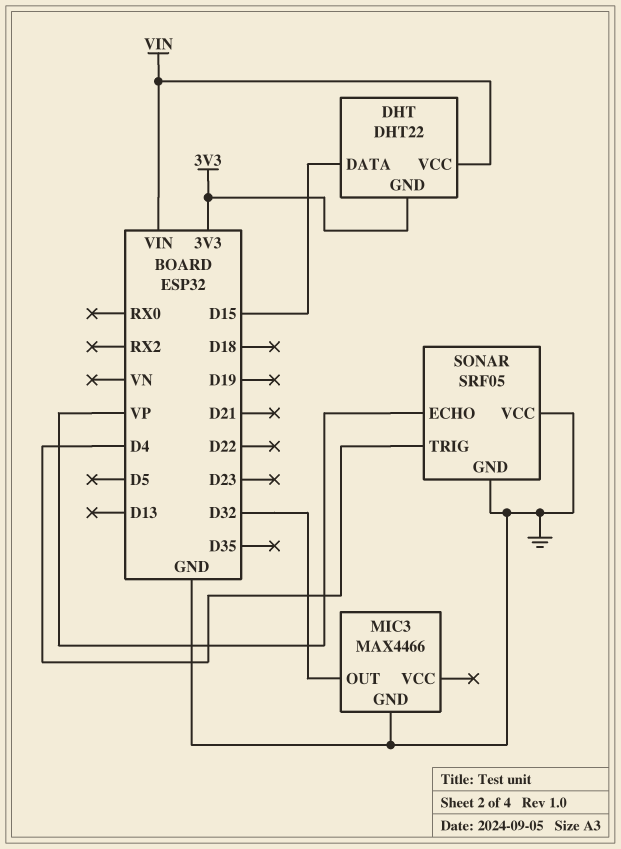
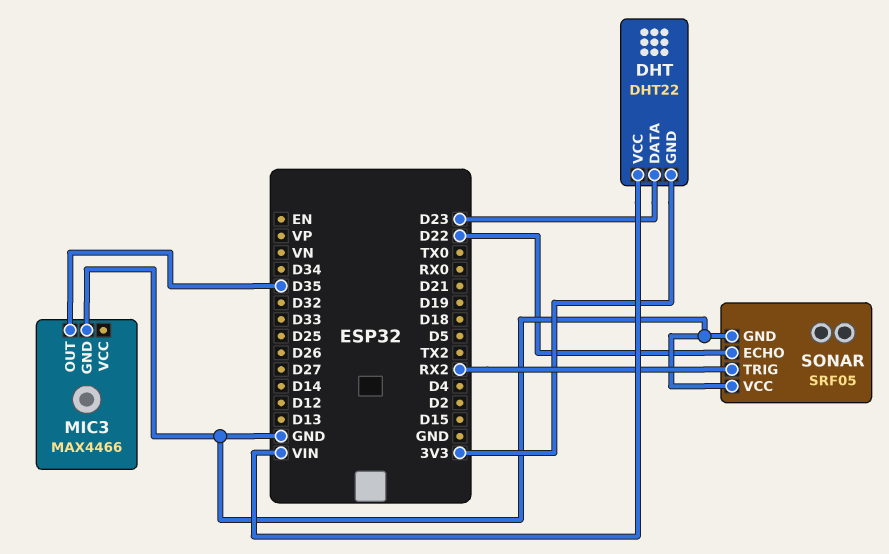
DHT pin DATA: D15 -> D23
MIC3 pin OUT: D32 -> D35
SONAR pin ECHO: VP -> D22
SONAR pin TRIG: D4 -> RX2

